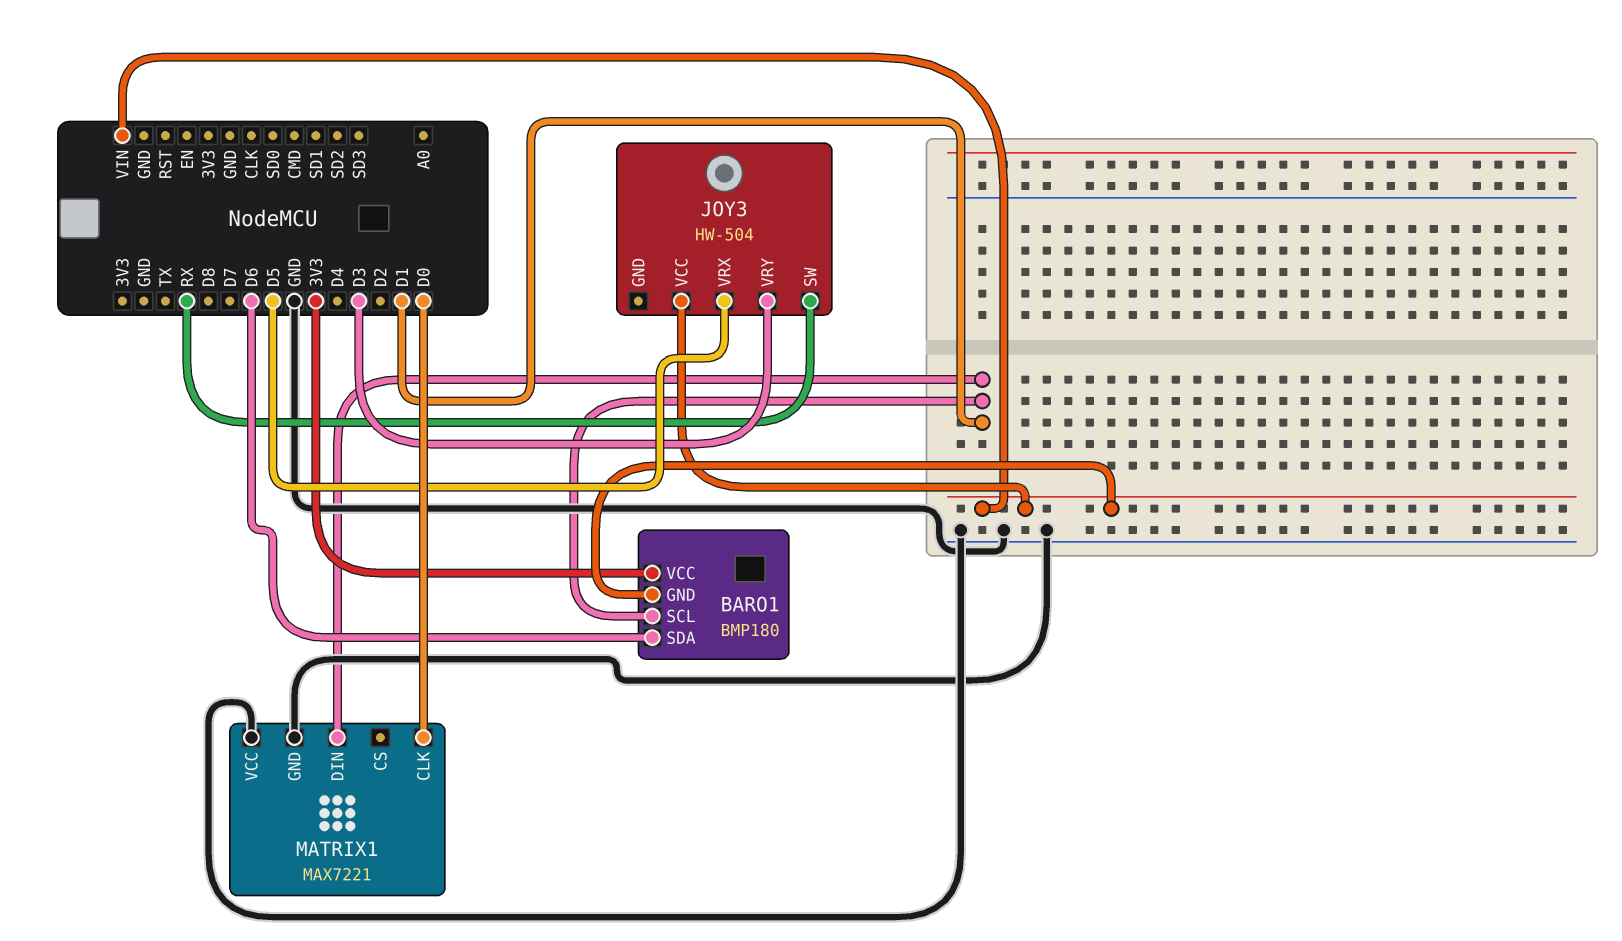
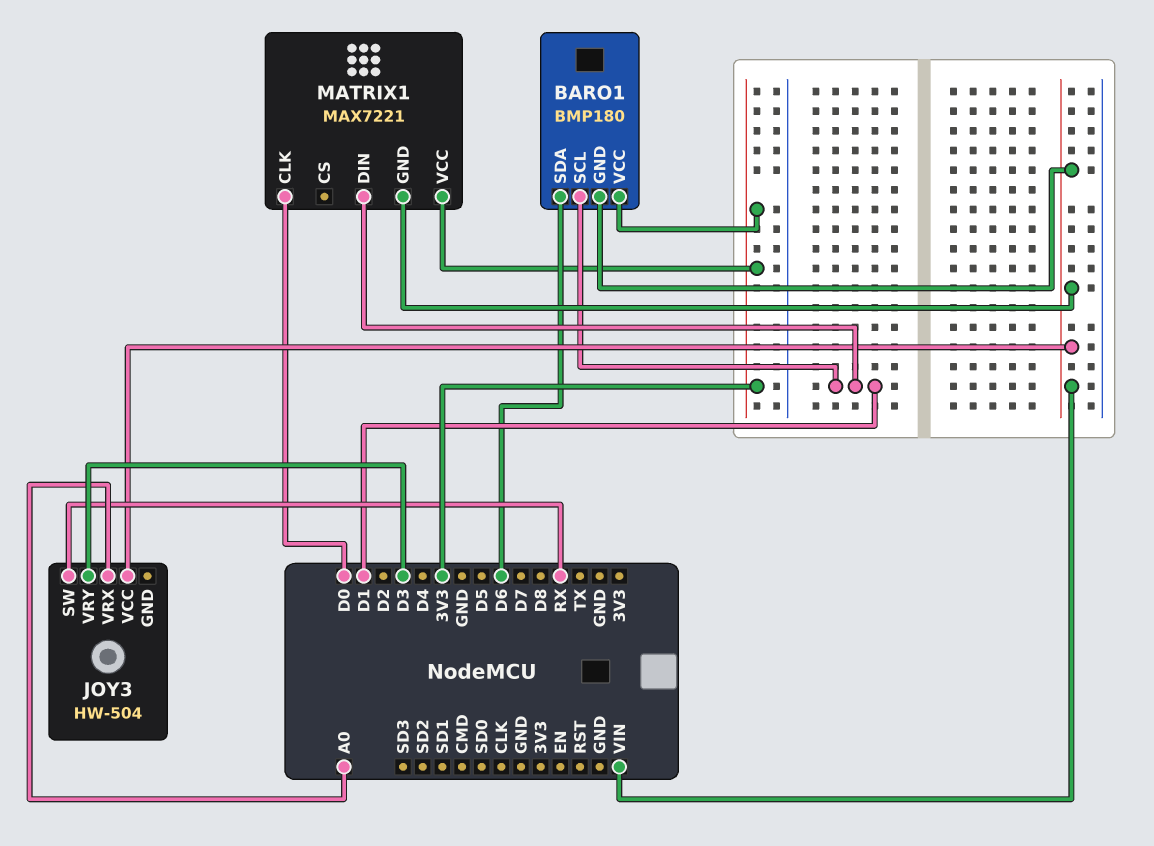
JOY3 pin VRX: D5 -> A0
MATRIX1 pin GND: GND -> VIN
MATRIX1 pin VCC: GND -> 3V3

